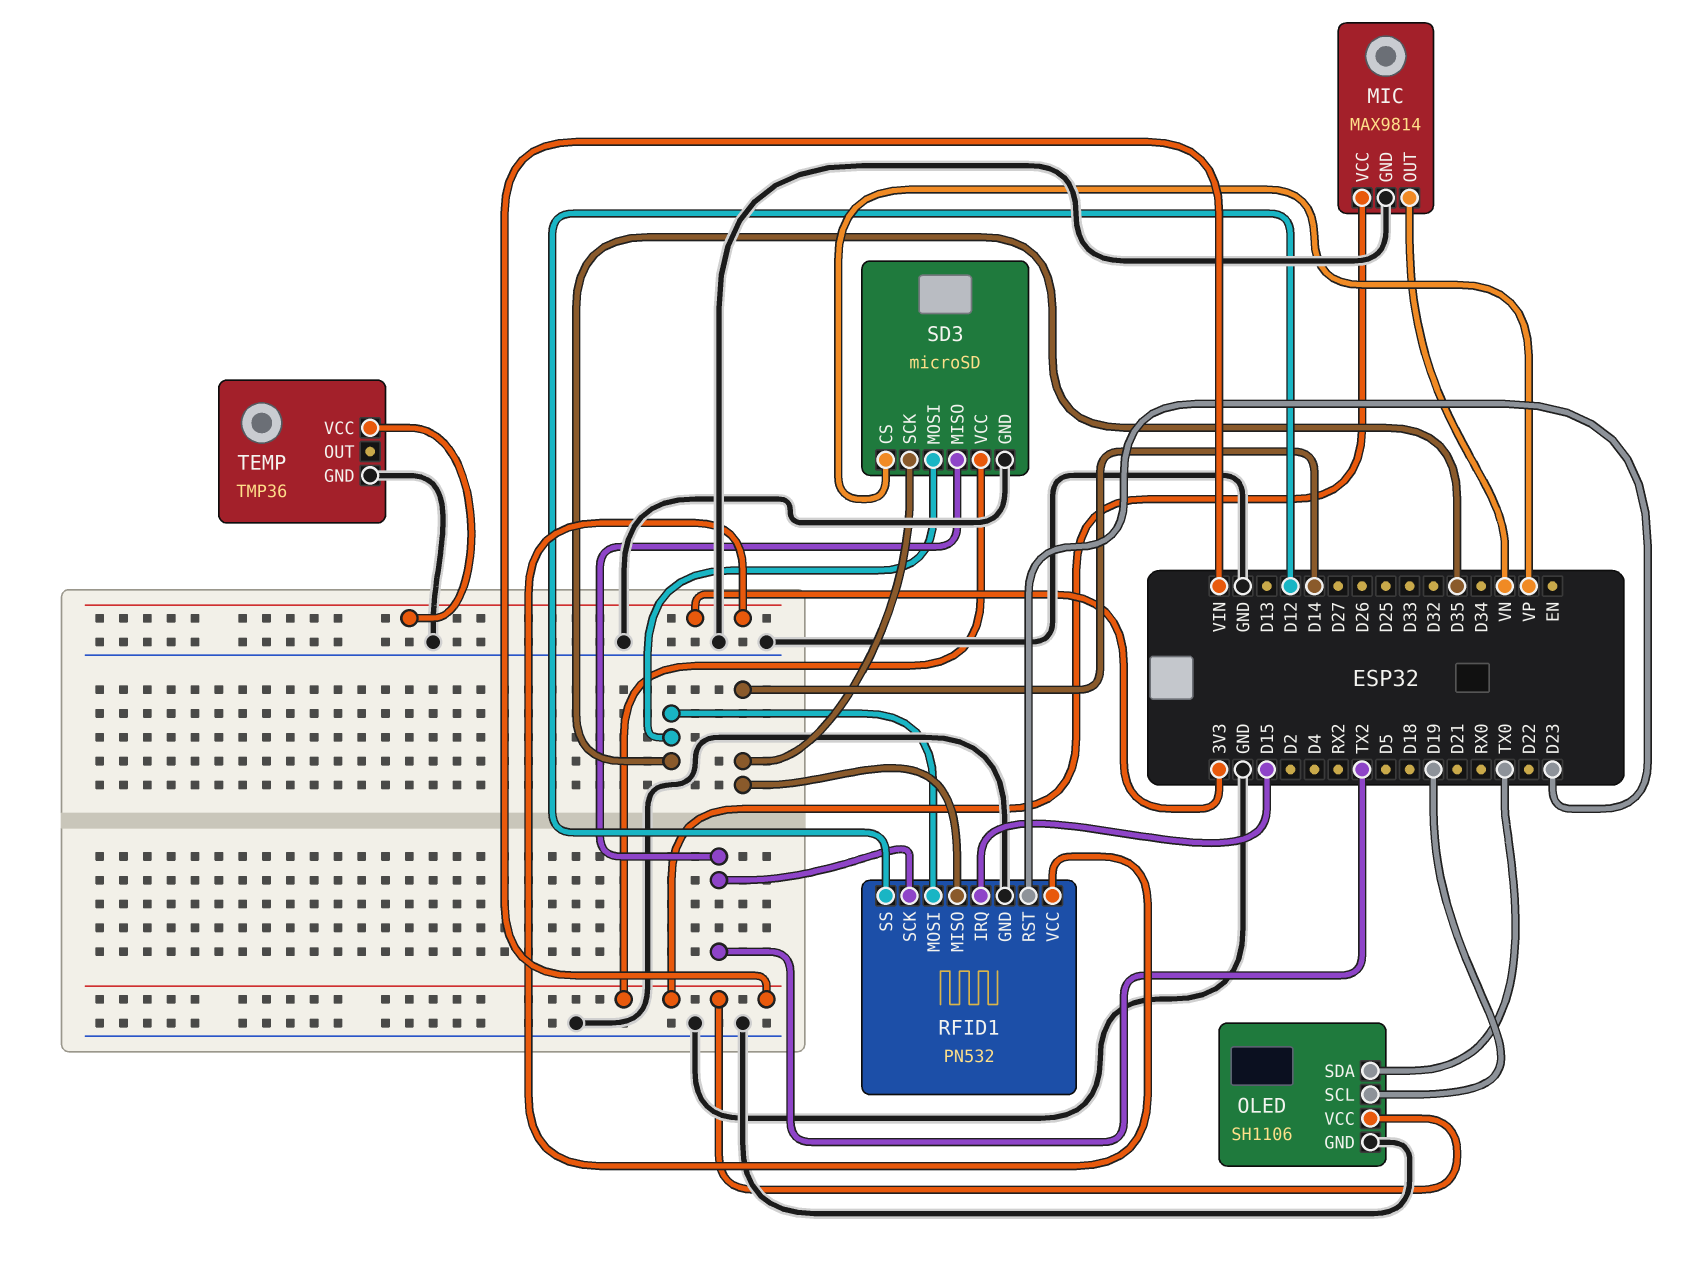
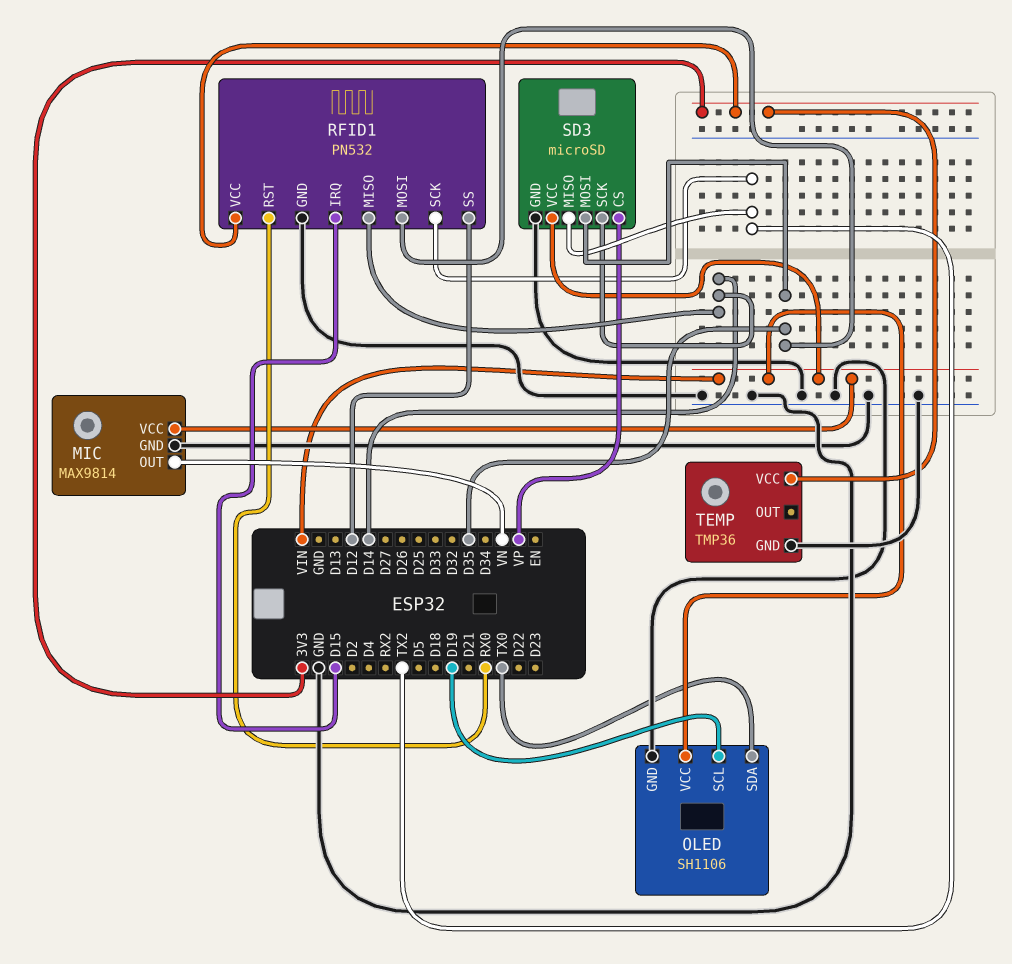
RFID1 pin RST: D23 -> RX0

